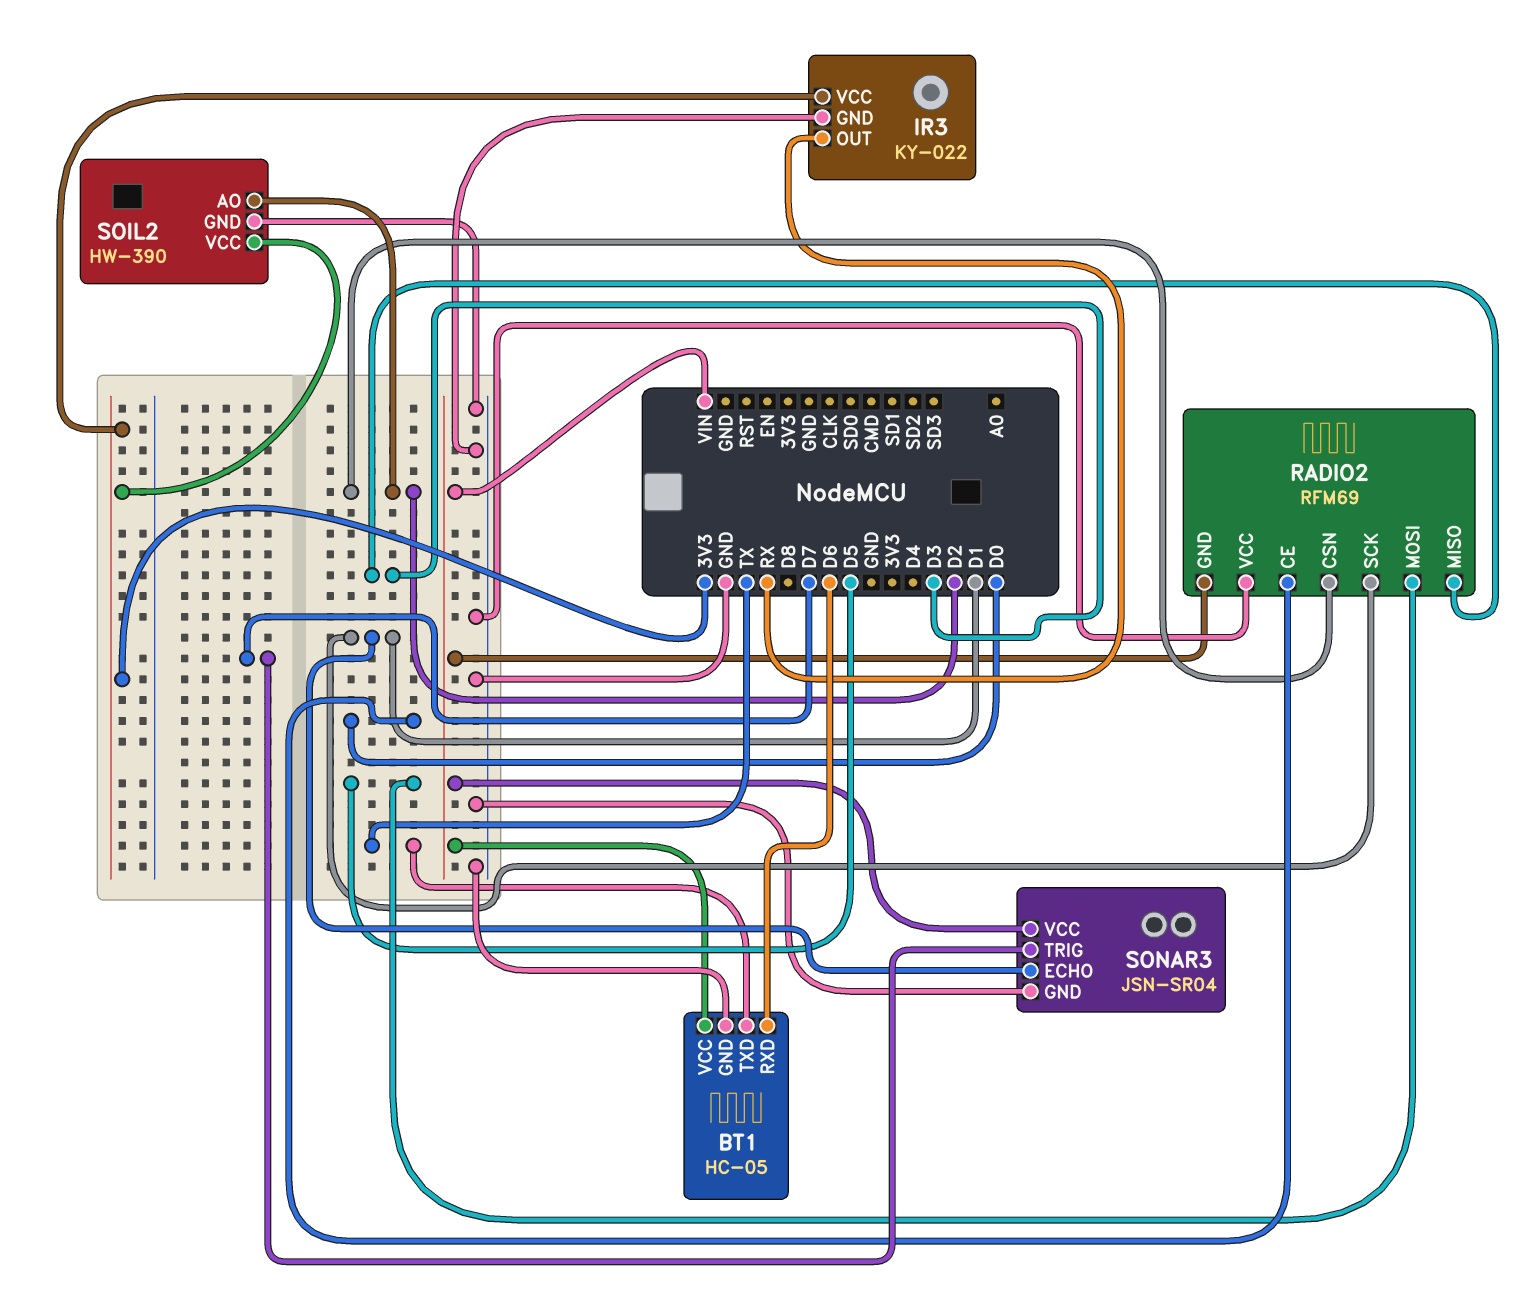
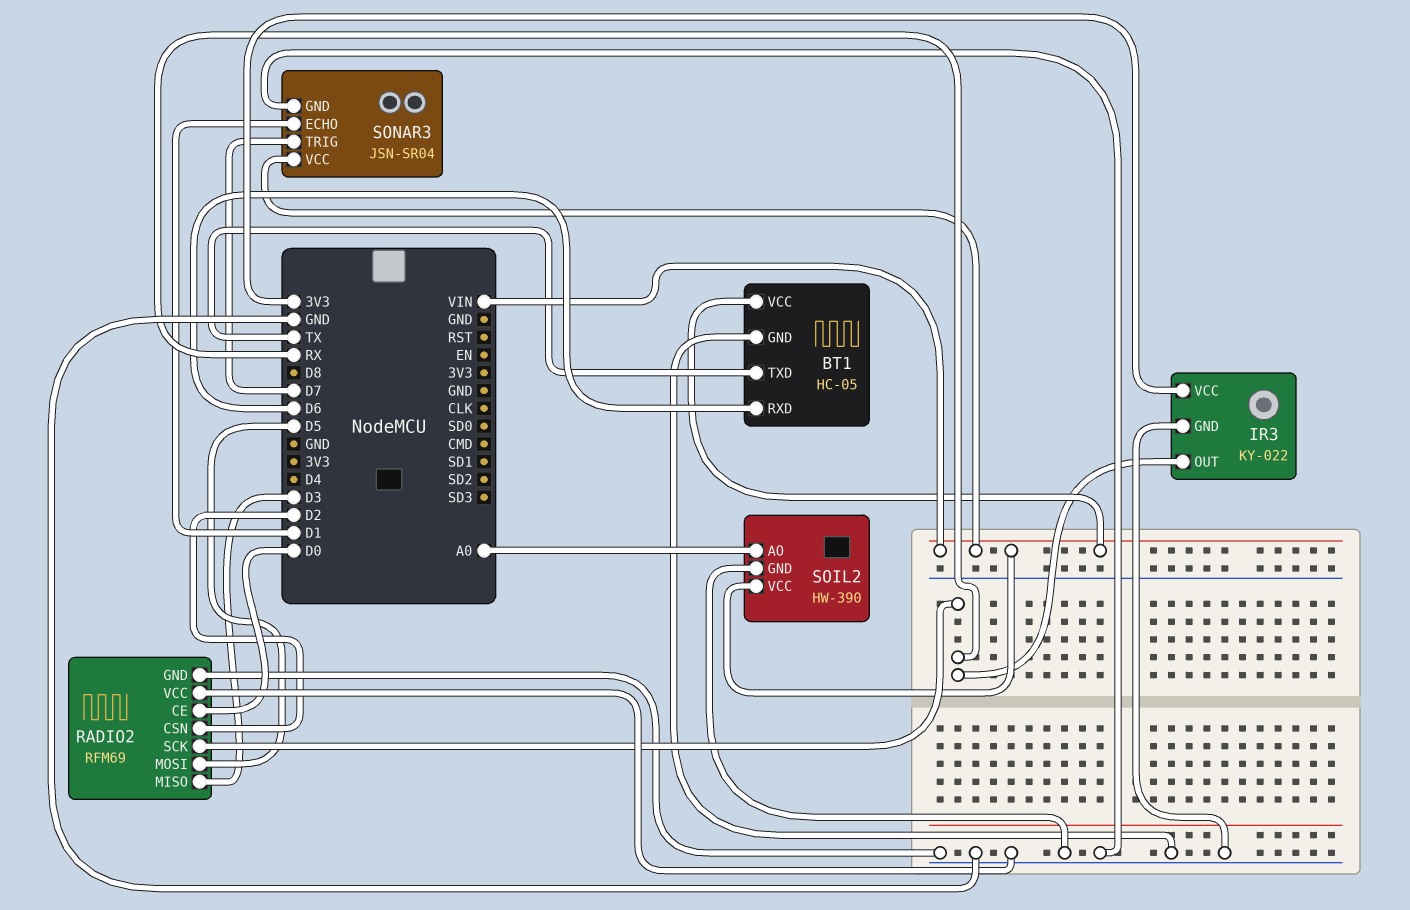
RADIO2 pin GND: VIN -> GND
RADIO2 pin SCK: D1 -> RX
SOIL2 pin AO: D2 -> A0
SOIL2 pin VCC: 3V3 -> VIN

